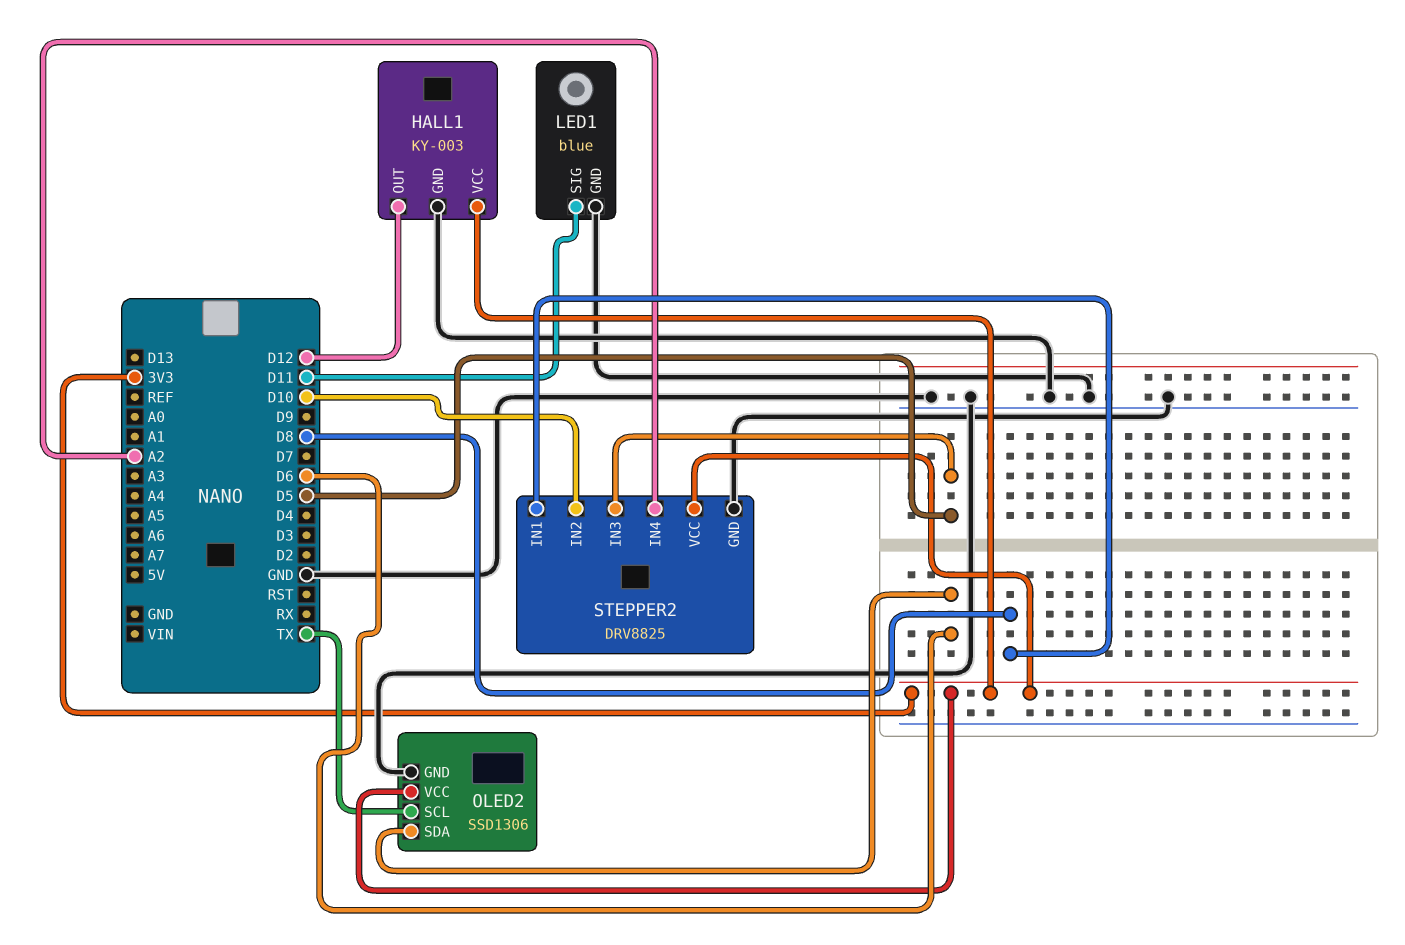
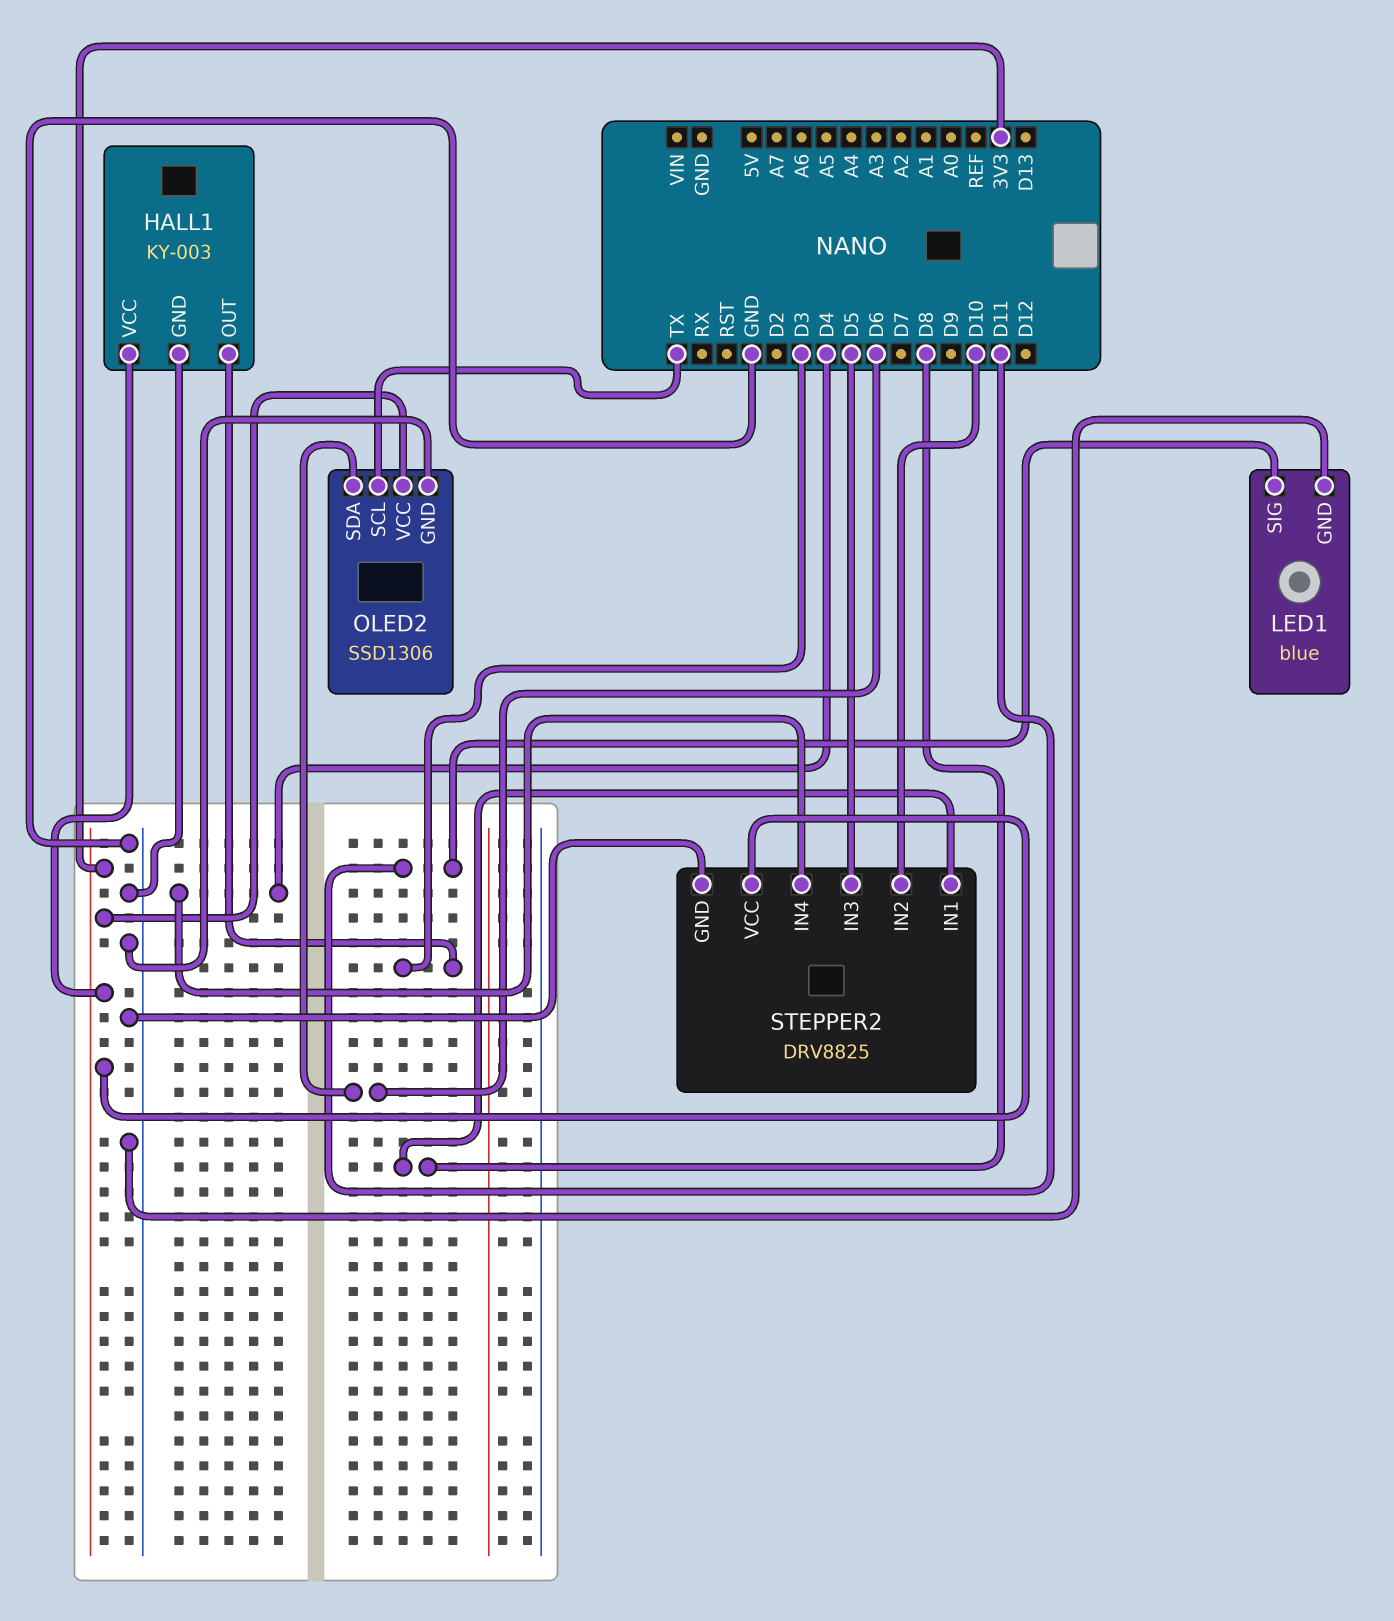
HALL1 pin OUT: D12 -> D3
STEPPER2 pin IN4: A2 -> D4

